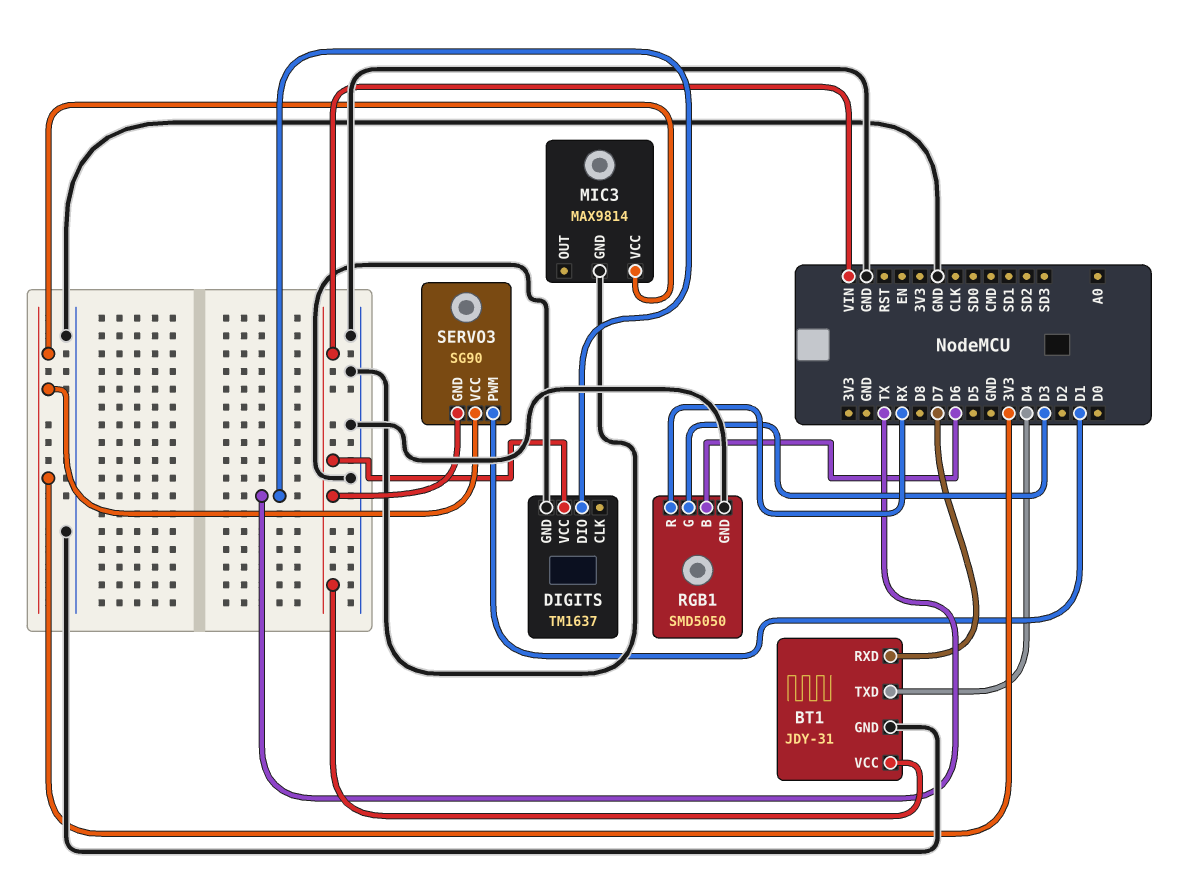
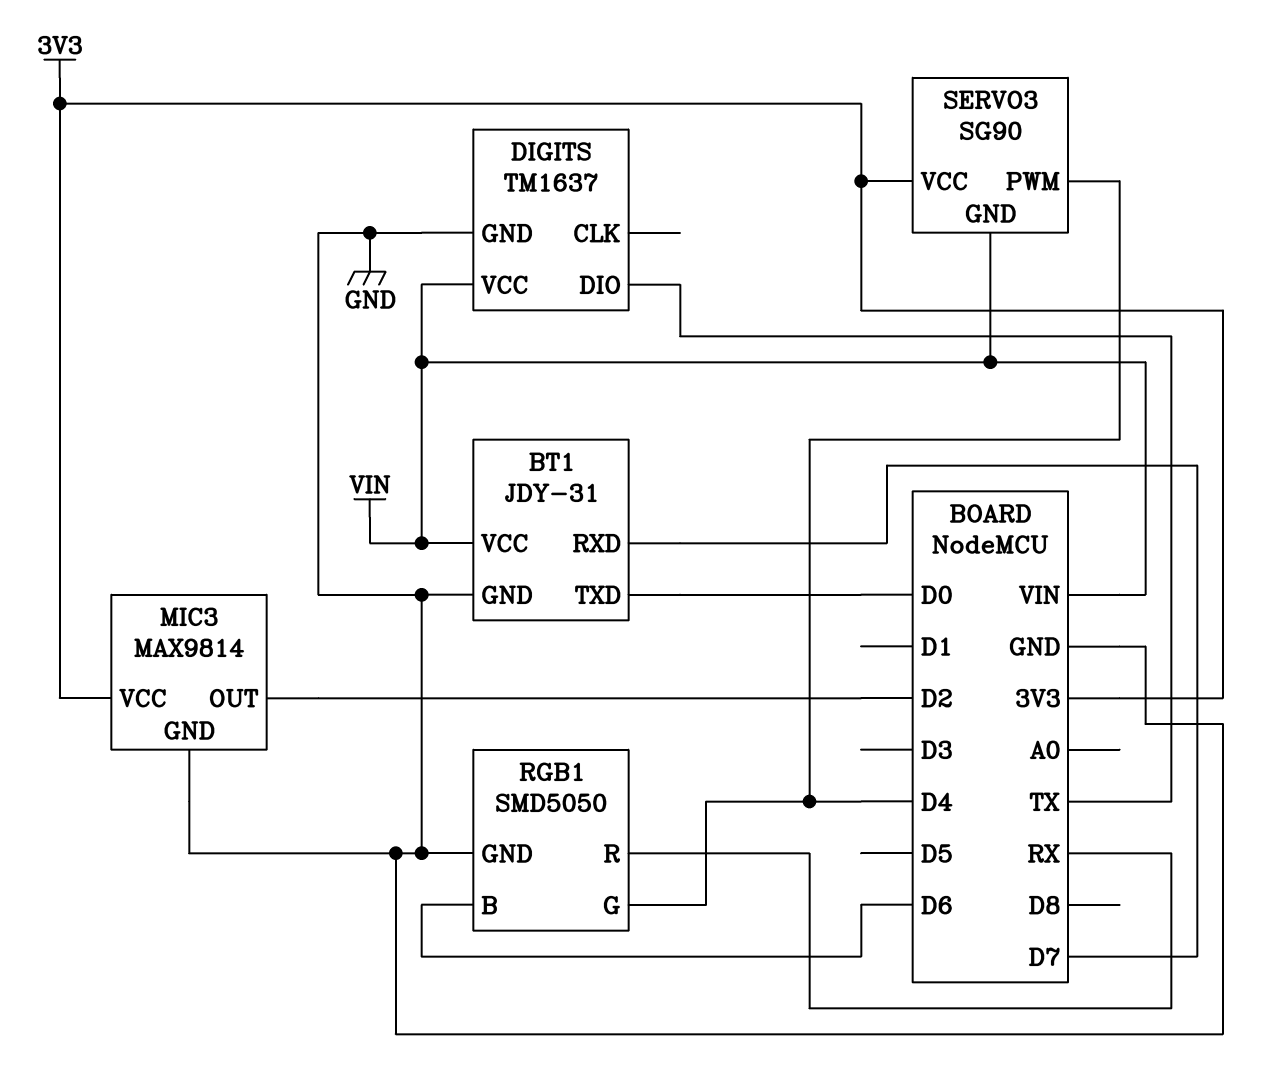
BT1 pin TXD: D4 -> D0
MIC3 pin OUT: none -> D2
RGB1 pin G: D3 -> D4
SERVO3 pin PWM: D1 -> D4

